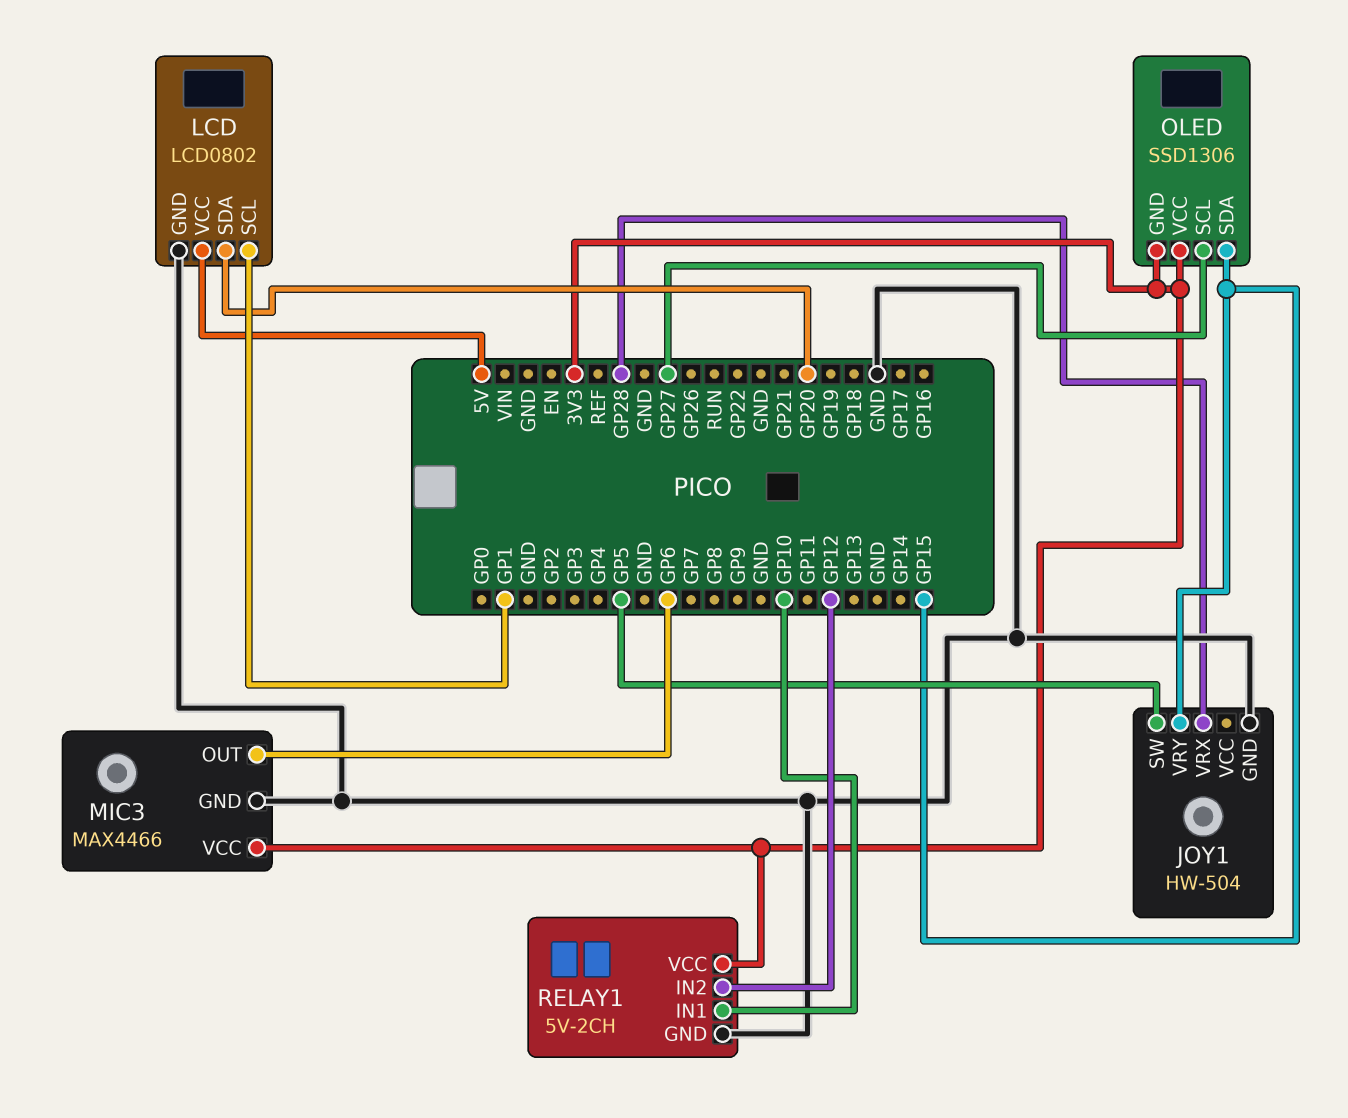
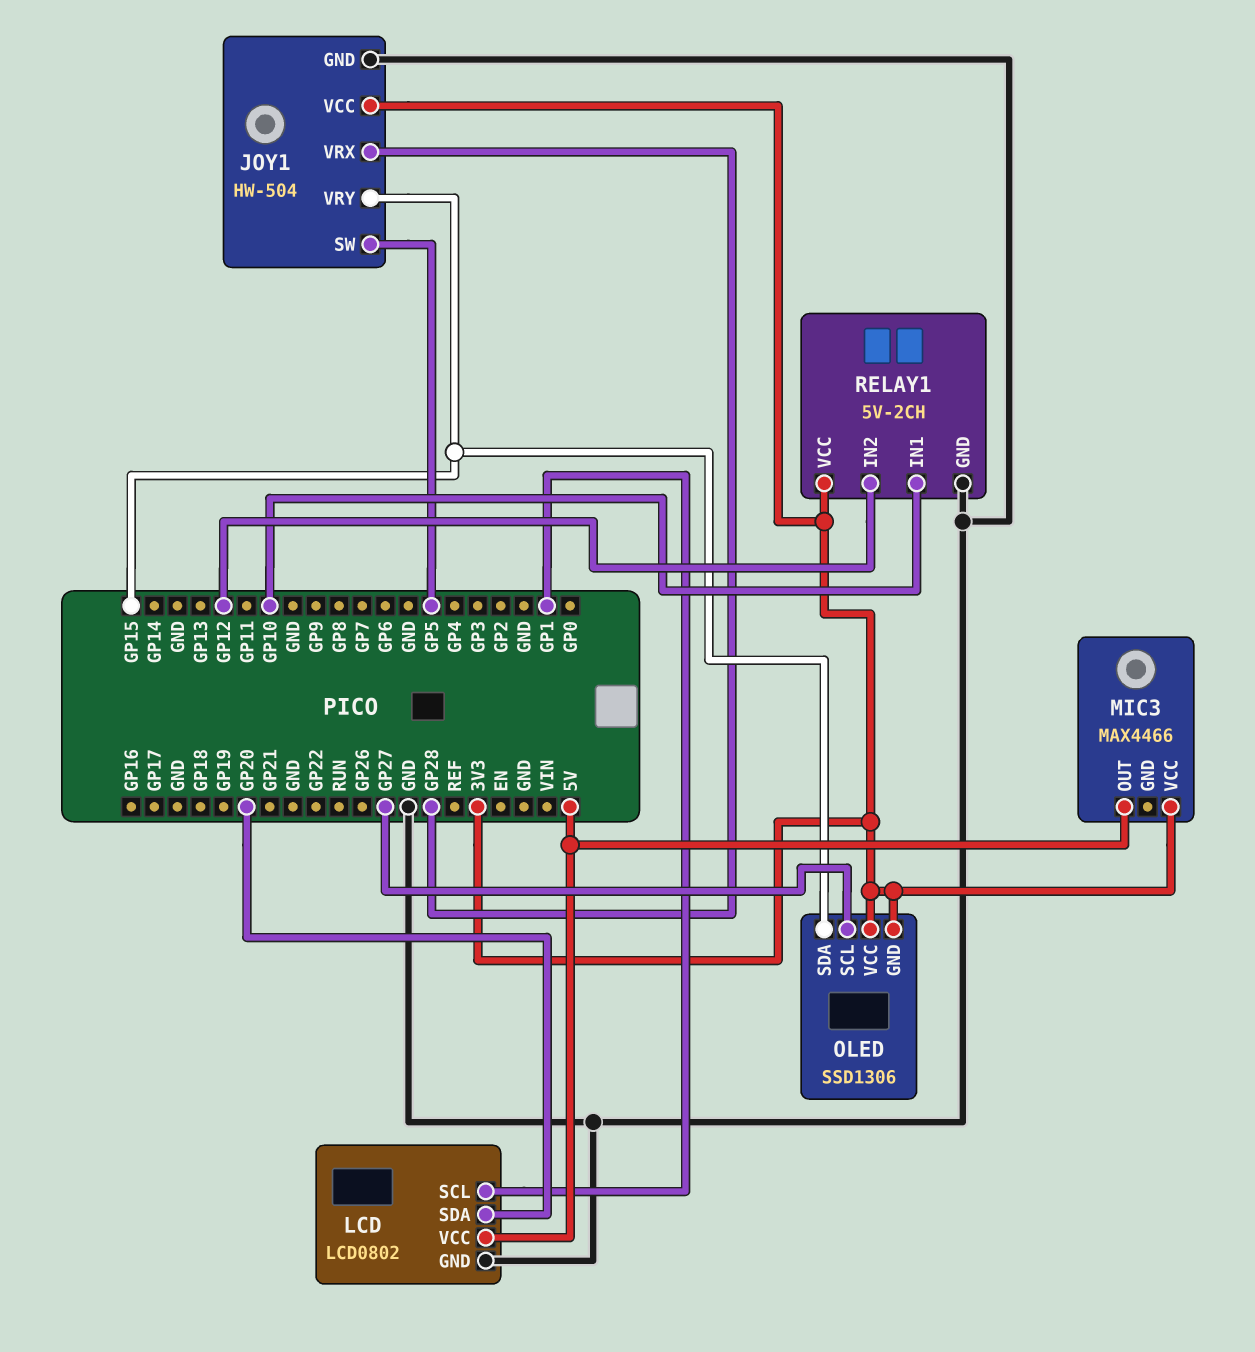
JOY1 pin VCC: none -> 3V3
MIC3 pin GND: GND -> none
MIC3 pin OUT: GP6 -> 5V

